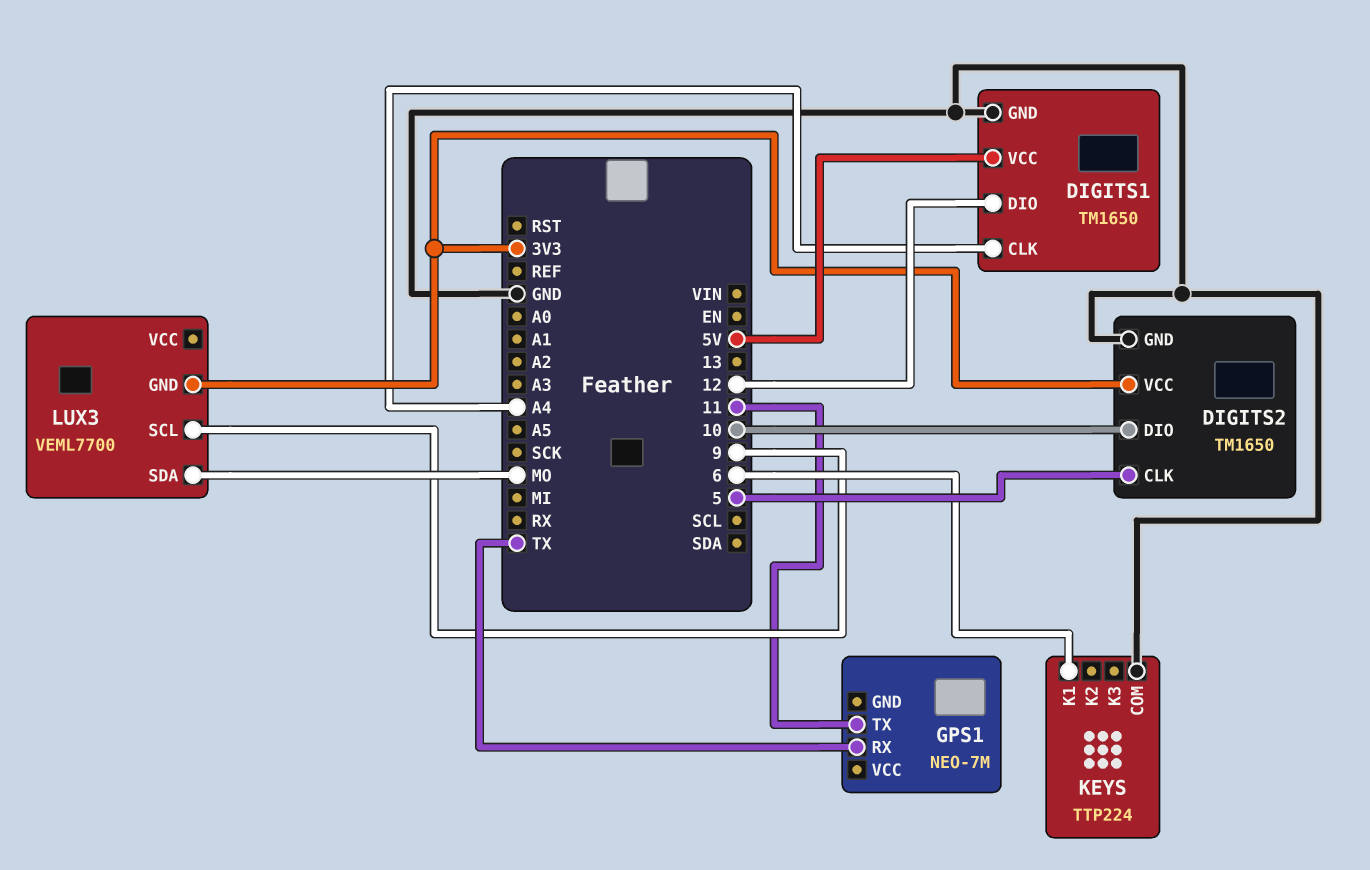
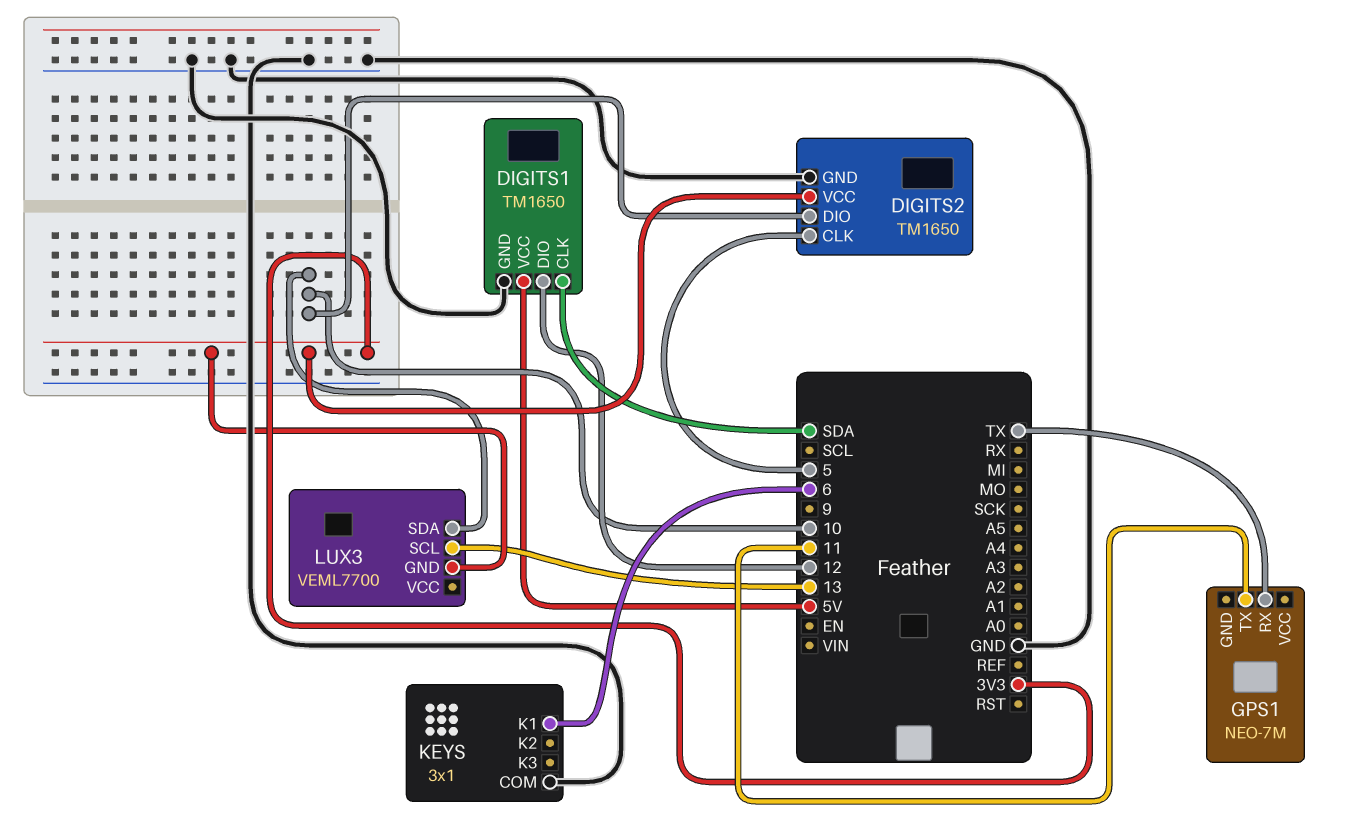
DIGITS1 pin CLK: A4 -> SDA
KEYS: TTP224 -> 3x1
LUX3 pin SCL: 9 -> 13
LUX3 pin SDA: MO -> 10

